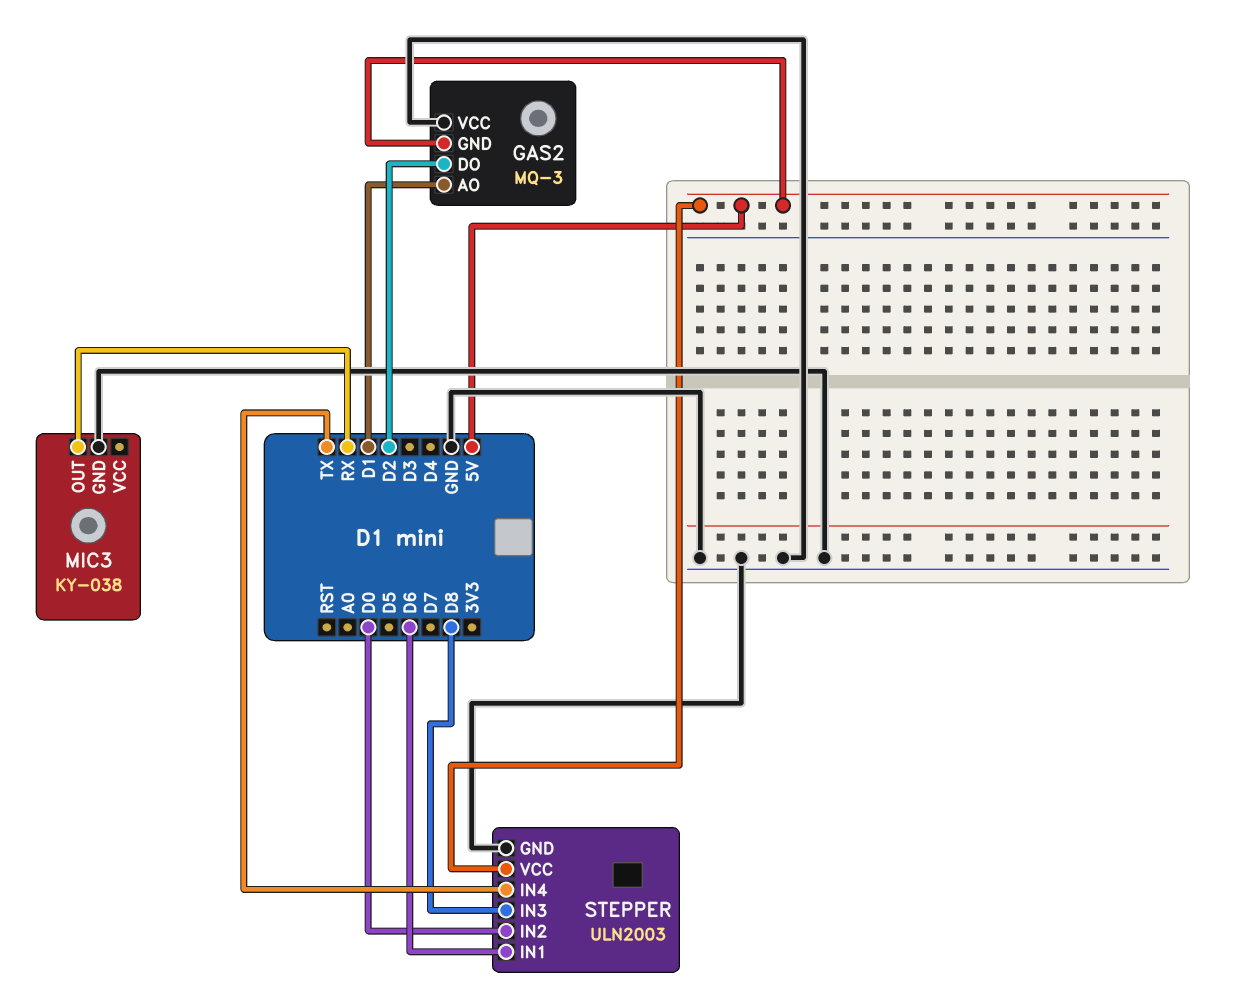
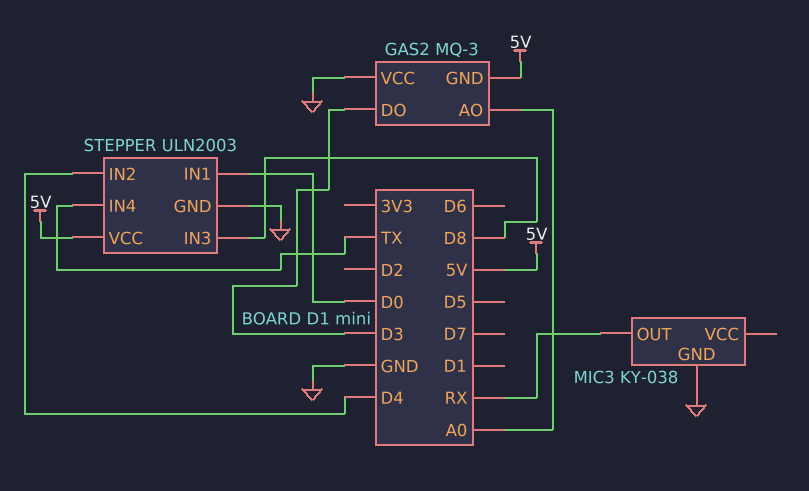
GAS2 pin AO: D1 -> A0
GAS2 pin DO: D2 -> D3
STEPPER pin IN1: D6 -> D0
STEPPER pin IN2: D0 -> D4

